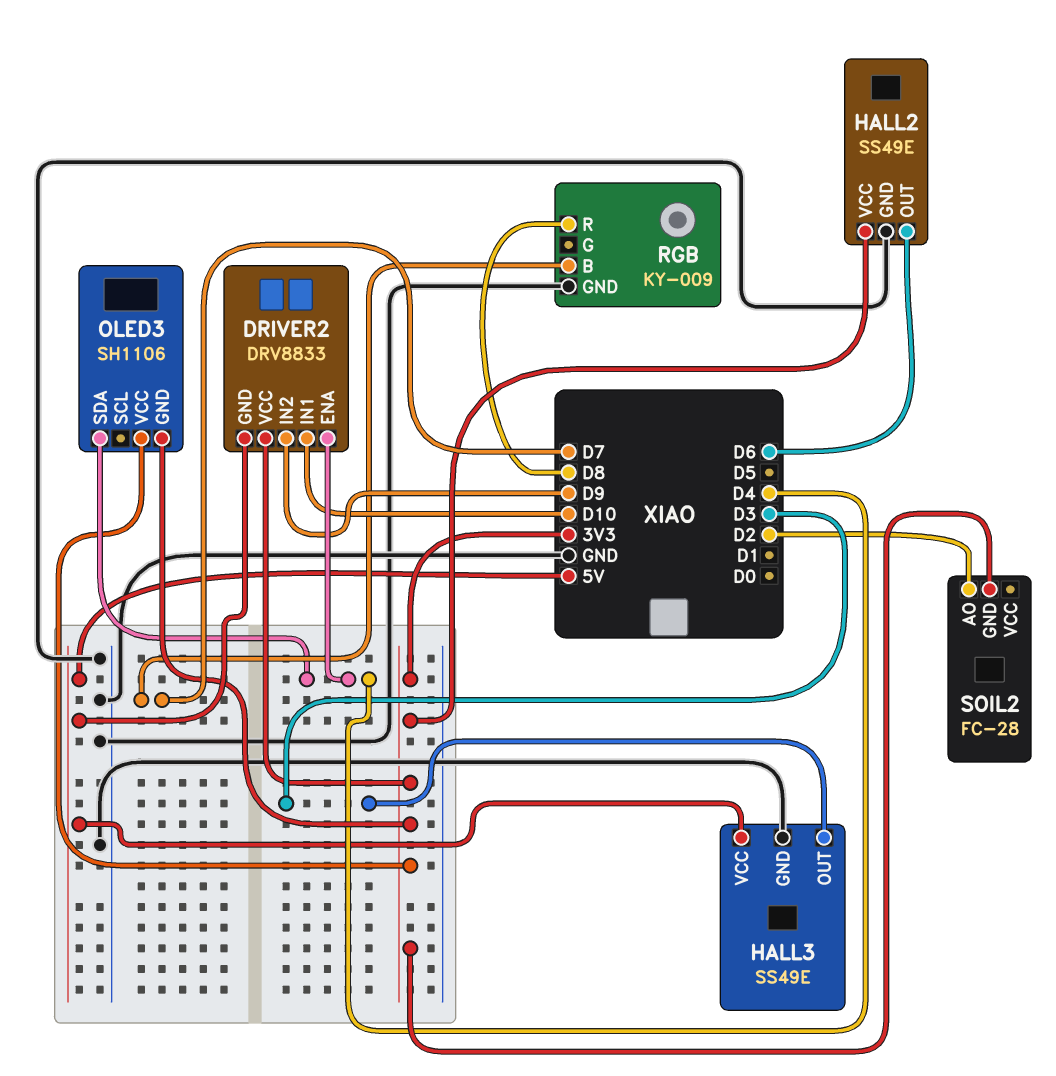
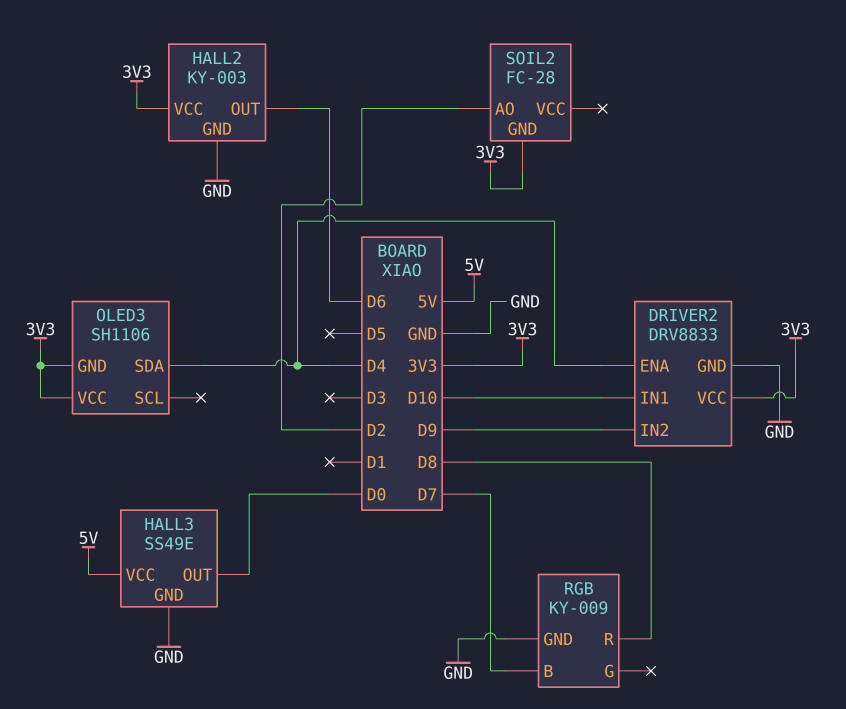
DRIVER2 pin GND: 5V -> GND
HALL2: SS49E -> KY-003
HALL3 pin OUT: D3 -> D0

